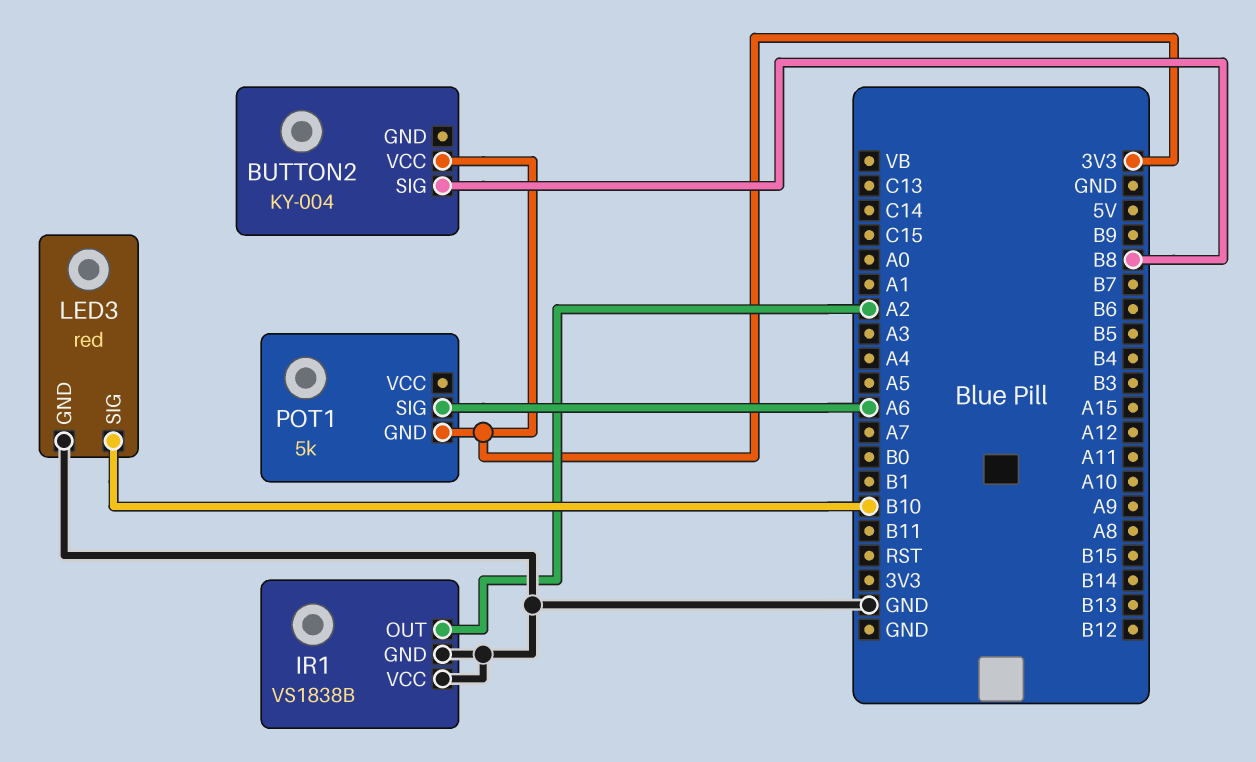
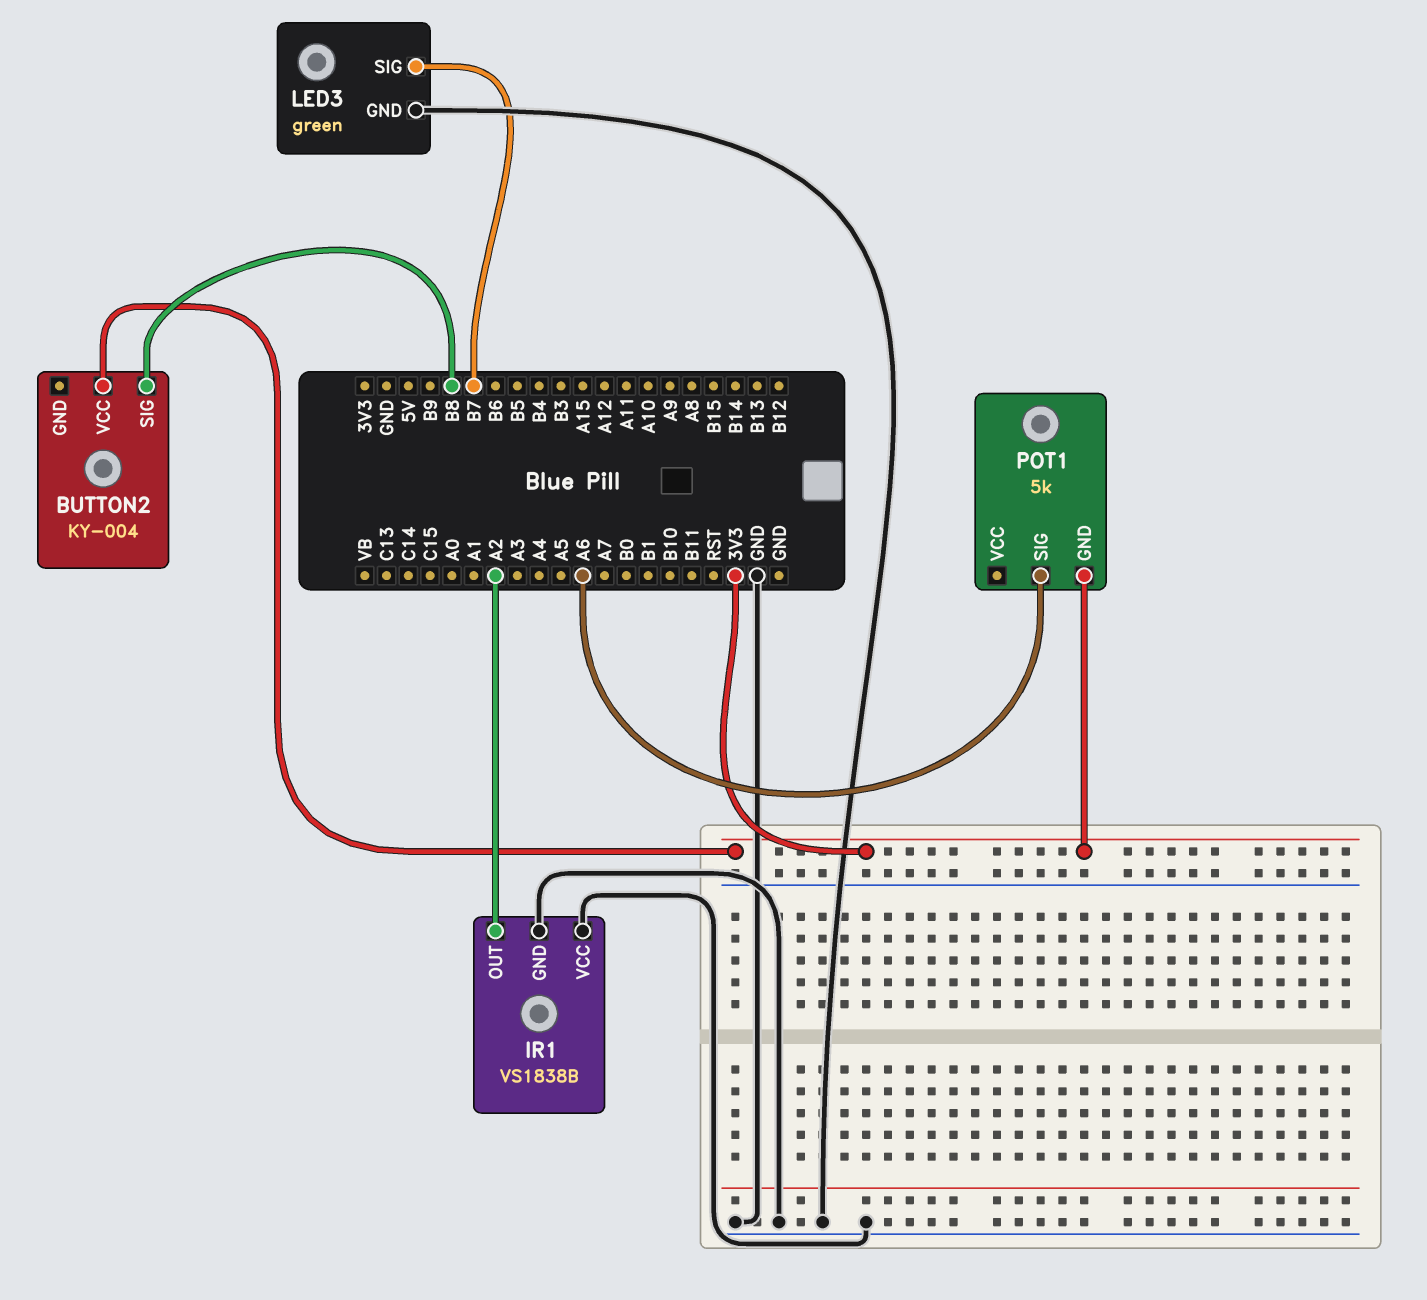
LED3: red -> green
LED3 pin SIG: B10 -> B7

